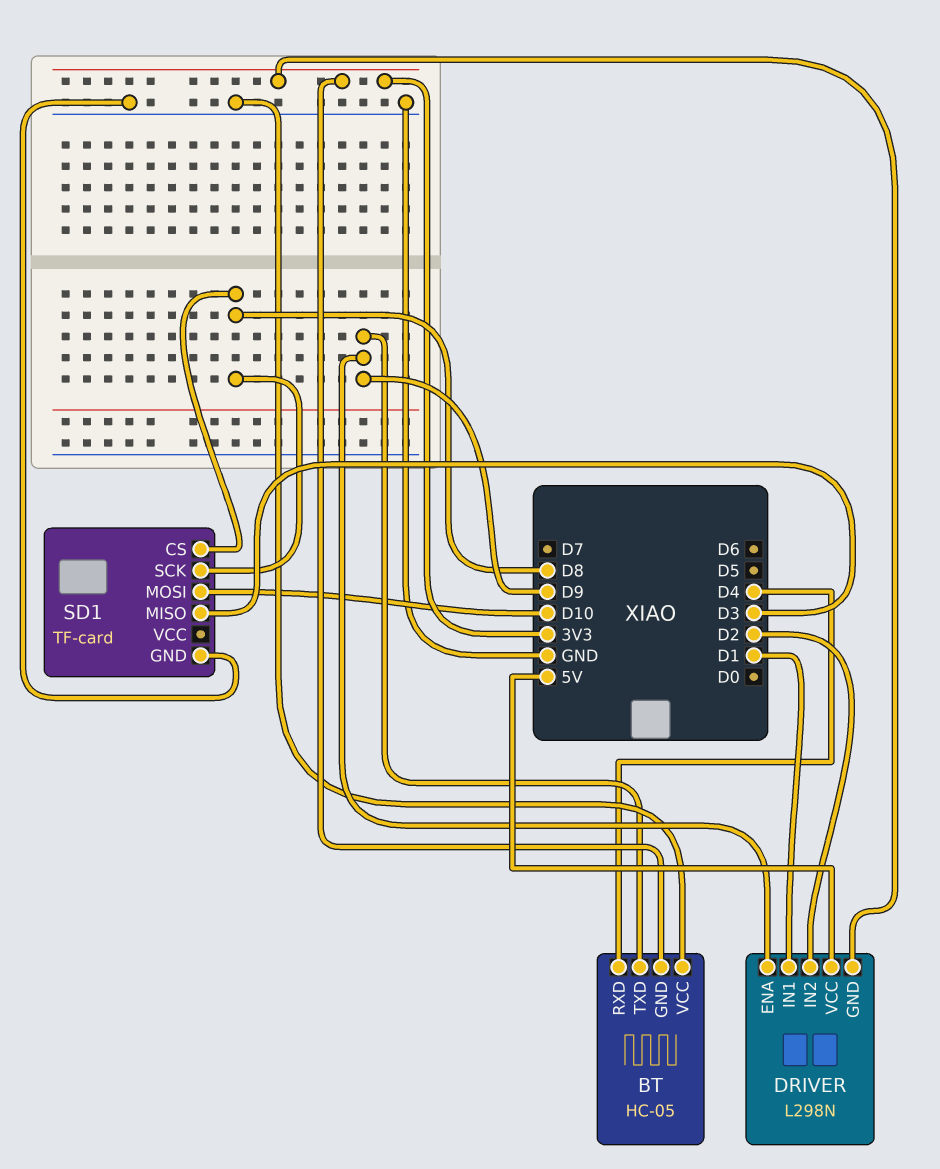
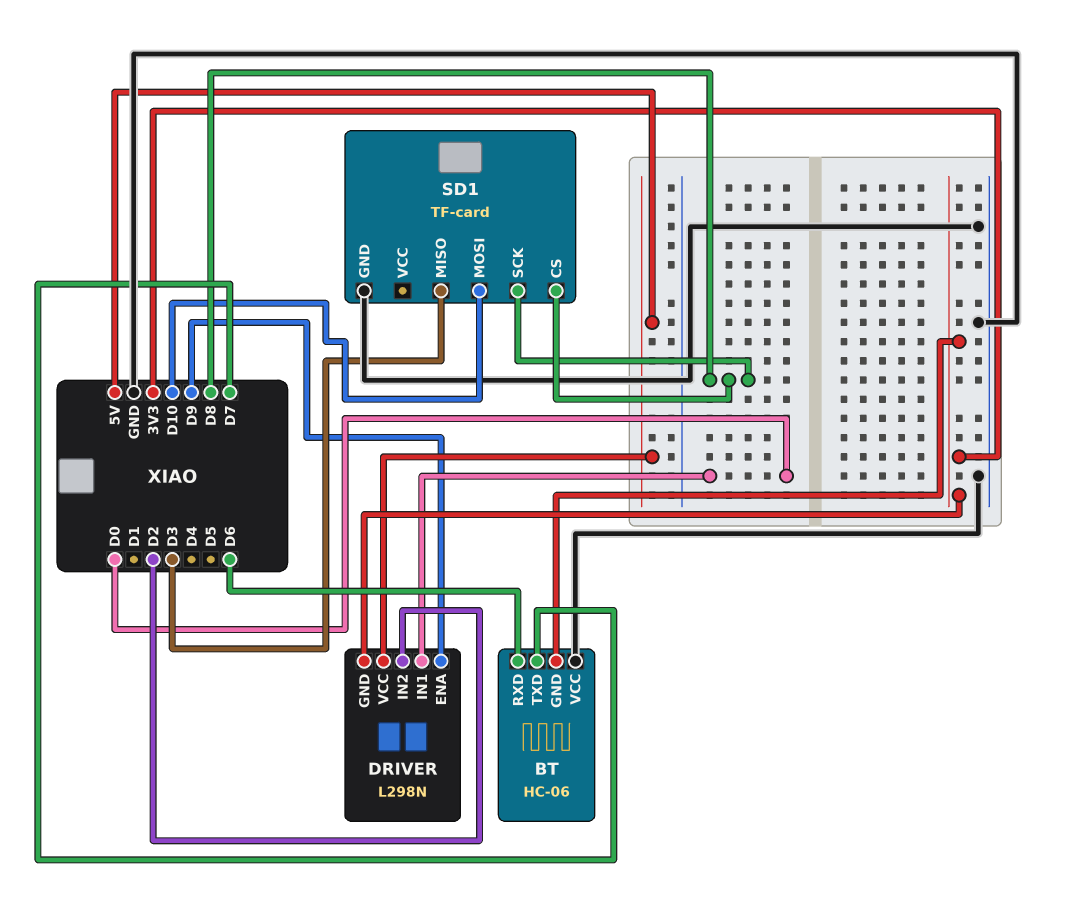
BT: HC-05 -> HC-06
BT pin RXD: D4 -> D6
BT pin TXD: D9 -> D7
DRIVER pin IN1: D1 -> D0

